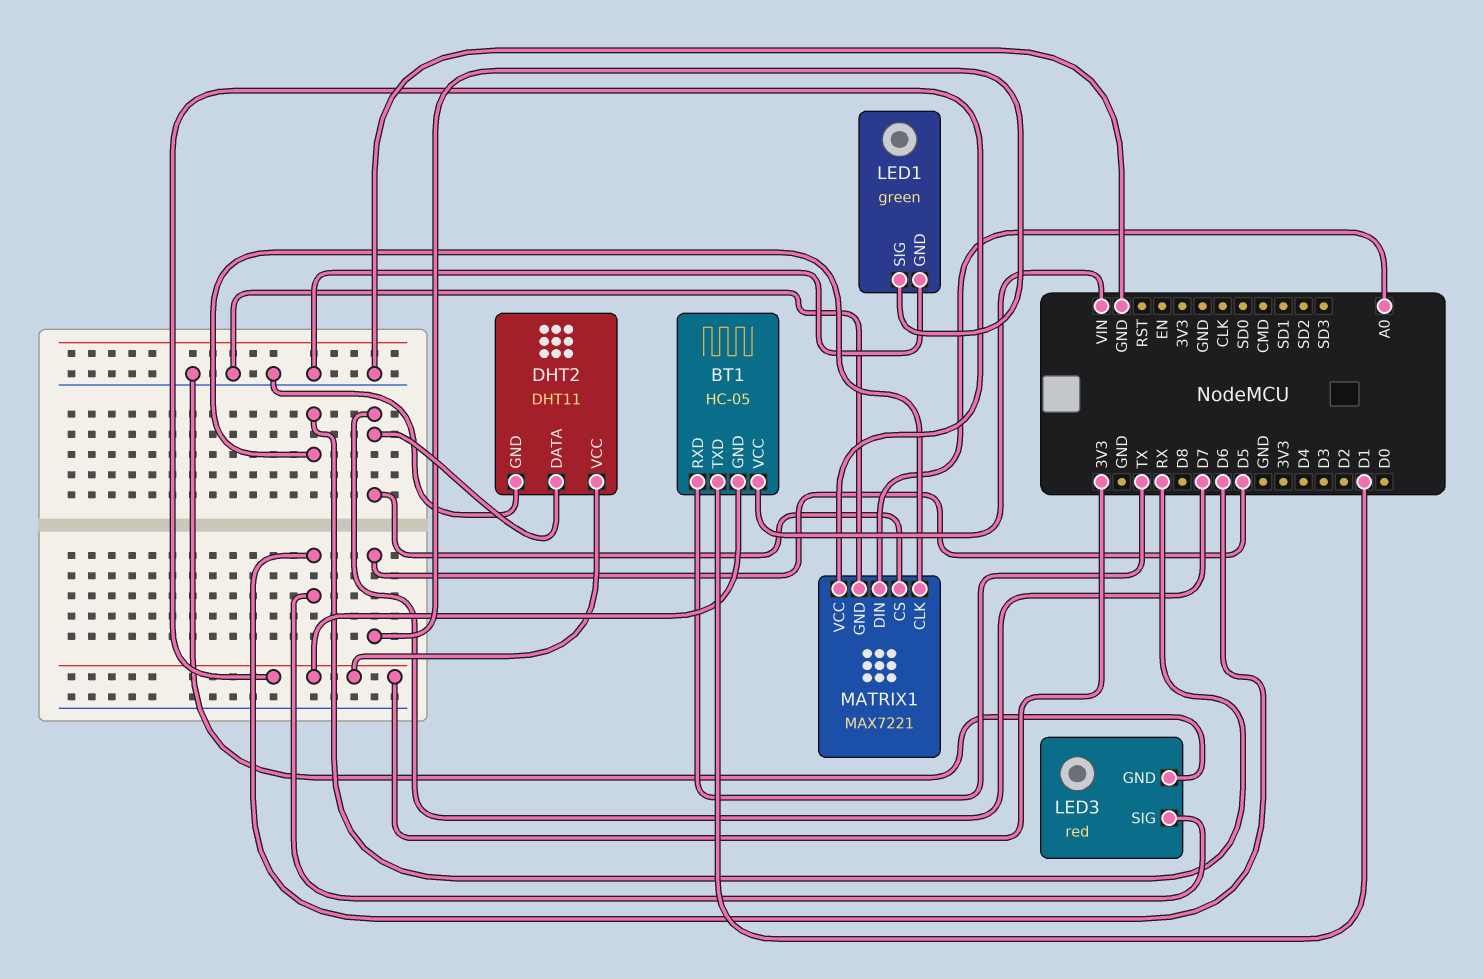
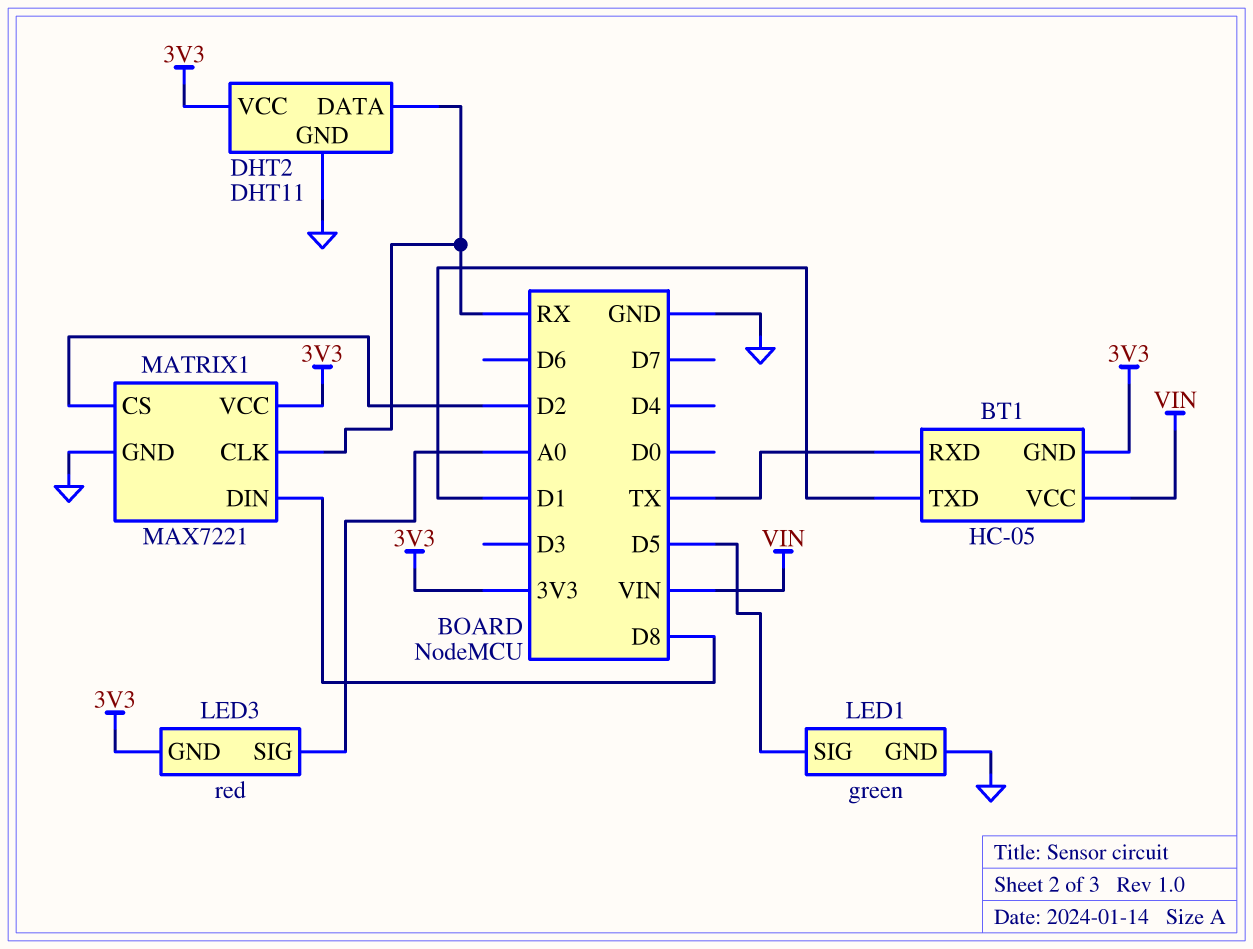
DHT2 pin DATA: D7 -> RX
LED3 pin GND: GND -> 3V3
LED3 pin SIG: D6 -> A0
MATRIX1 pin CS: D7 -> D2
MATRIX1 pin DIN: A0 -> D8

